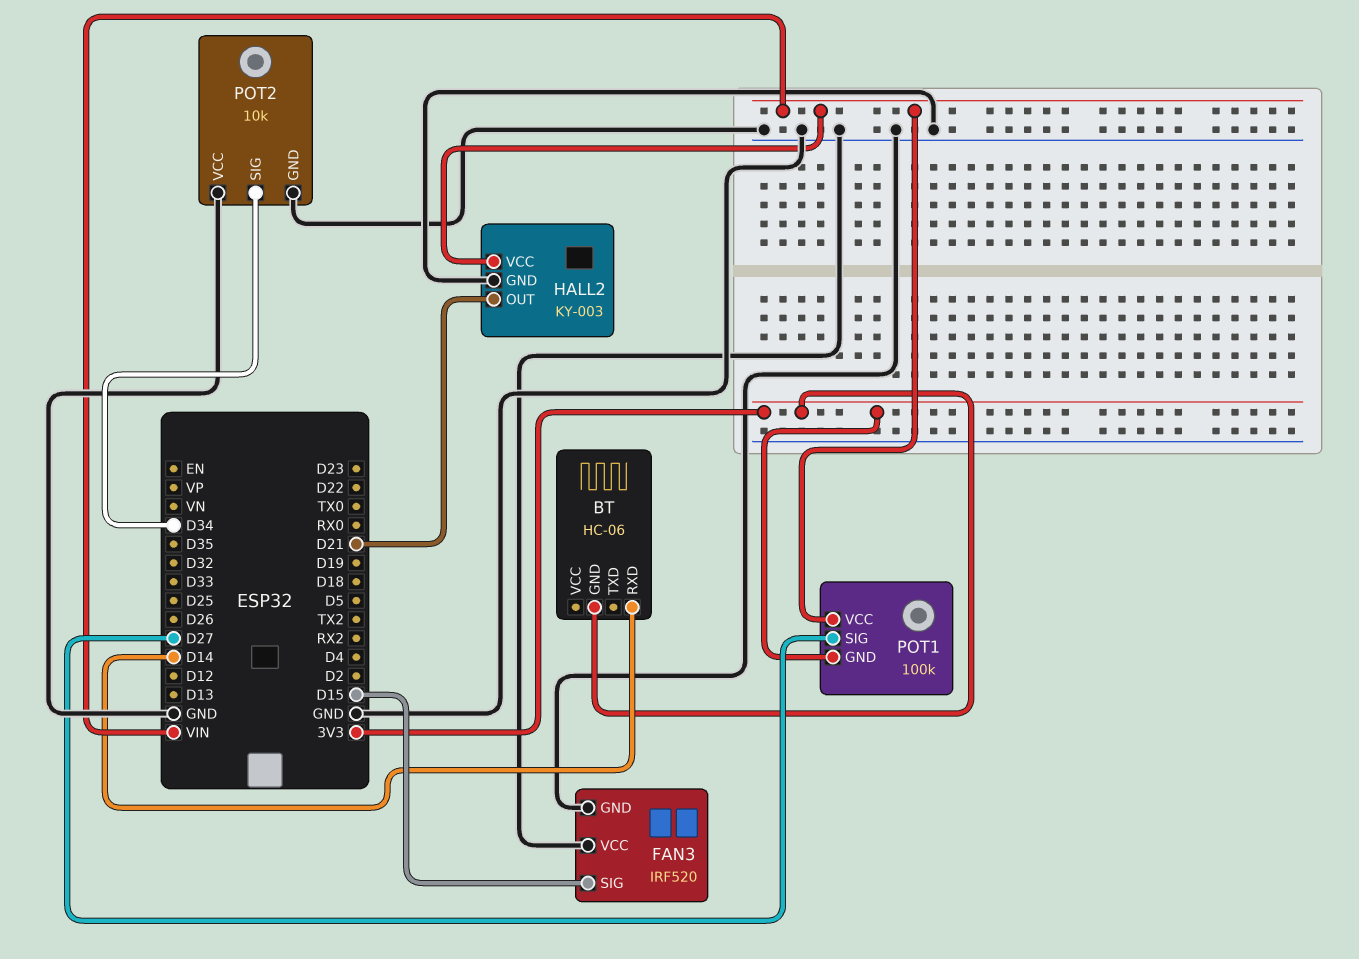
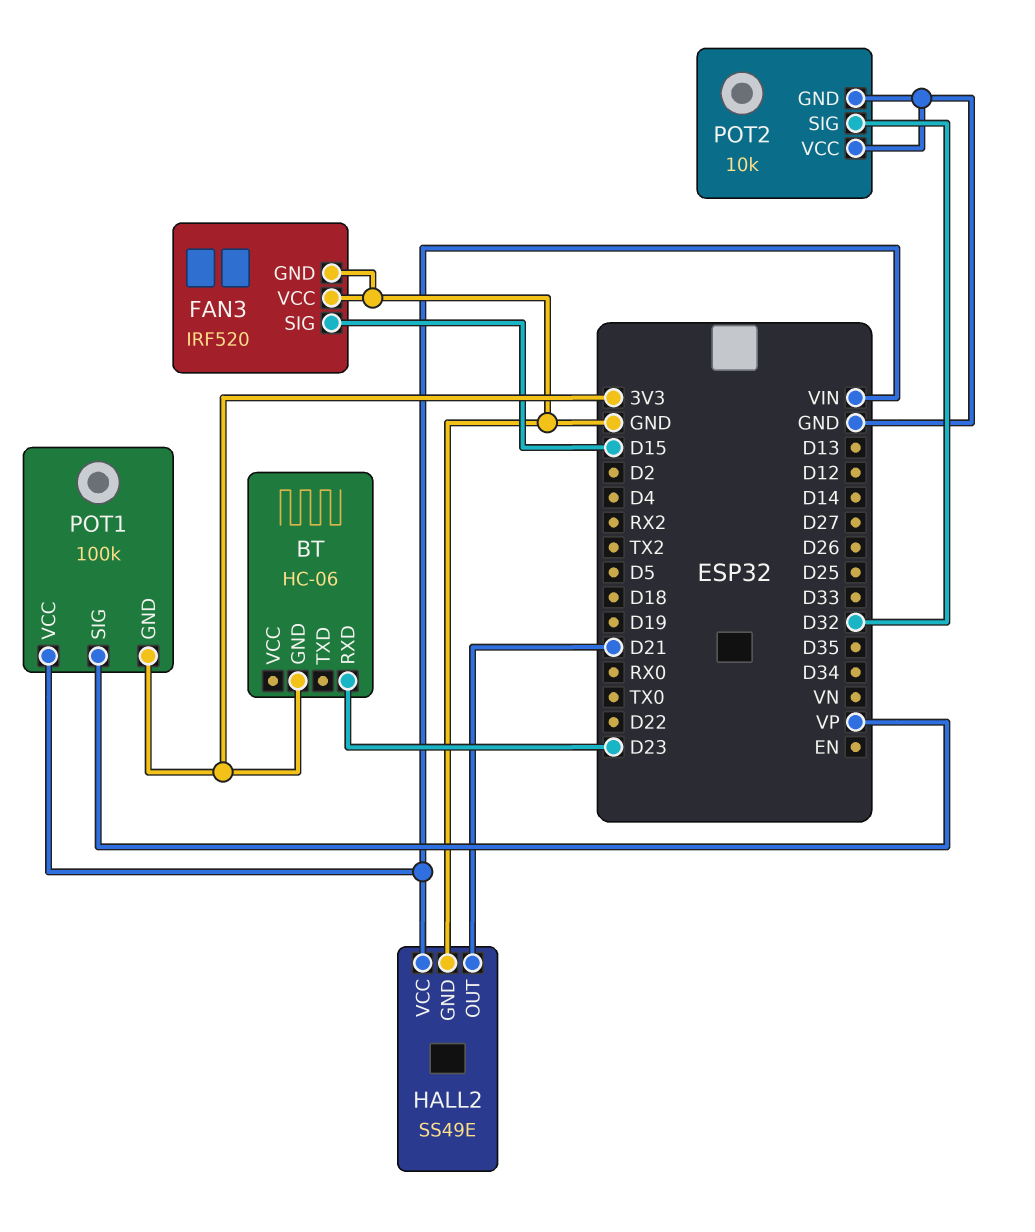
BT pin RXD: D14 -> D23
HALL2: KY-003 -> SS49E
POT1 pin SIG: D27 -> VP
POT2 pin SIG: D34 -> D32

